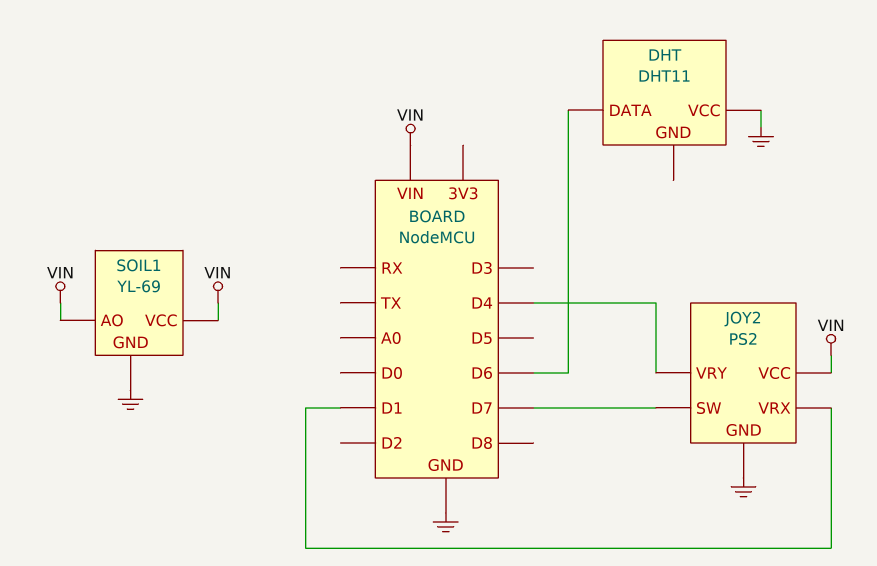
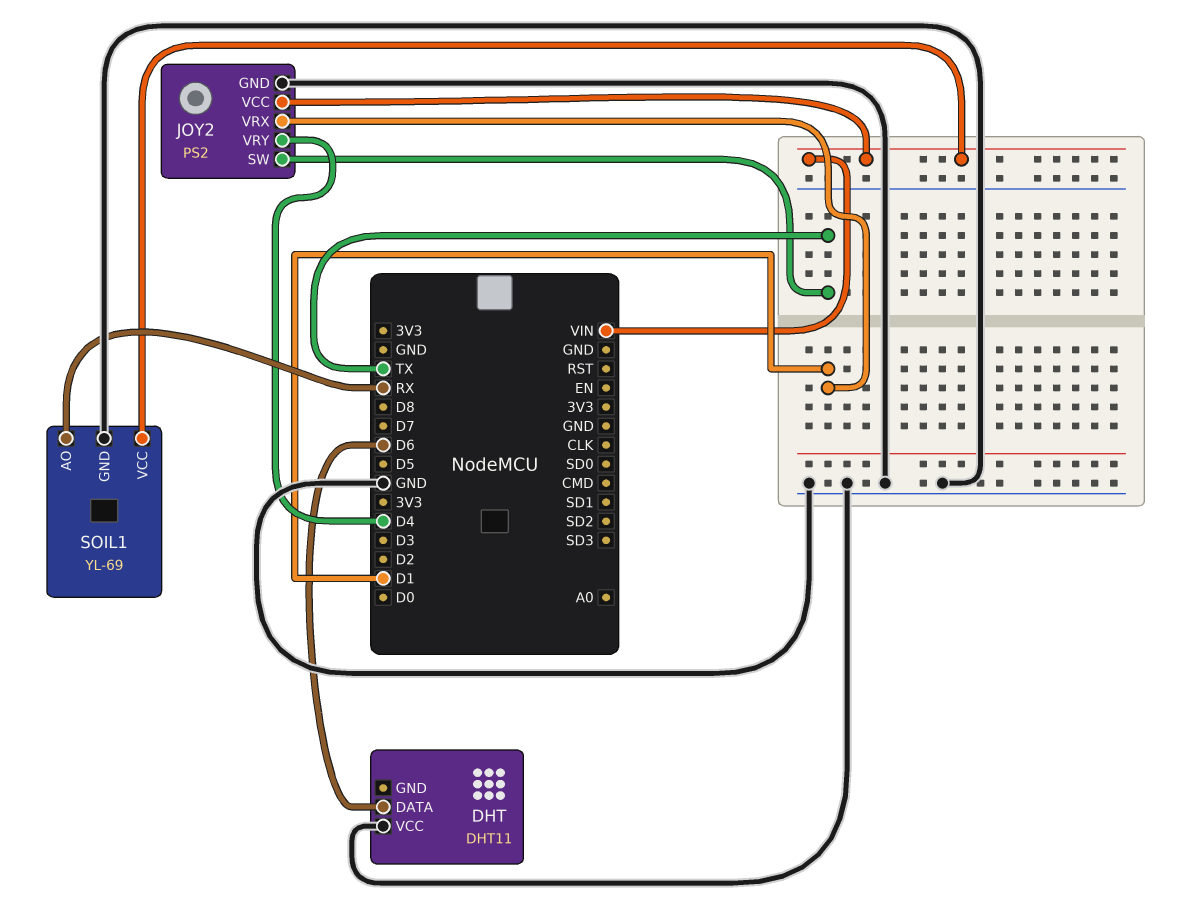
JOY2 pin SW: D7 -> TX
SOIL1 pin AO: VIN -> RX

